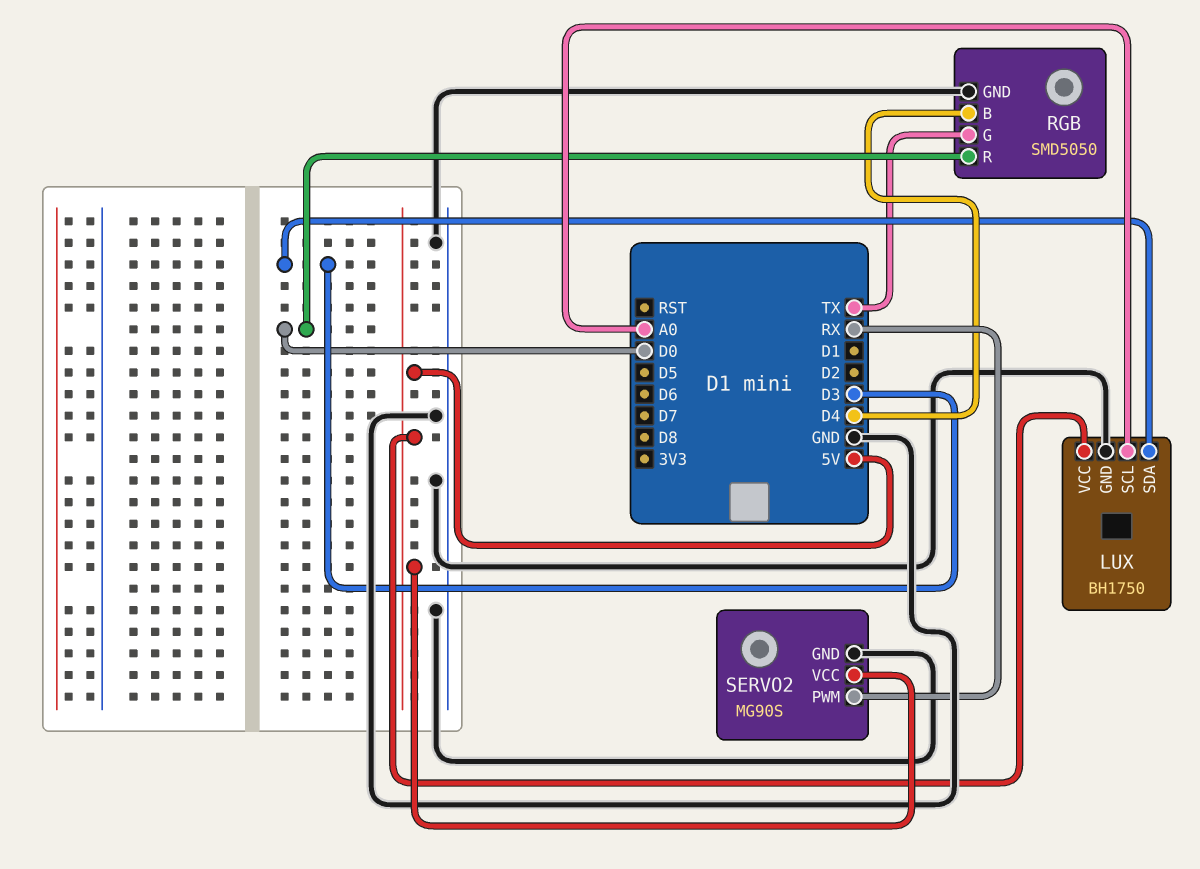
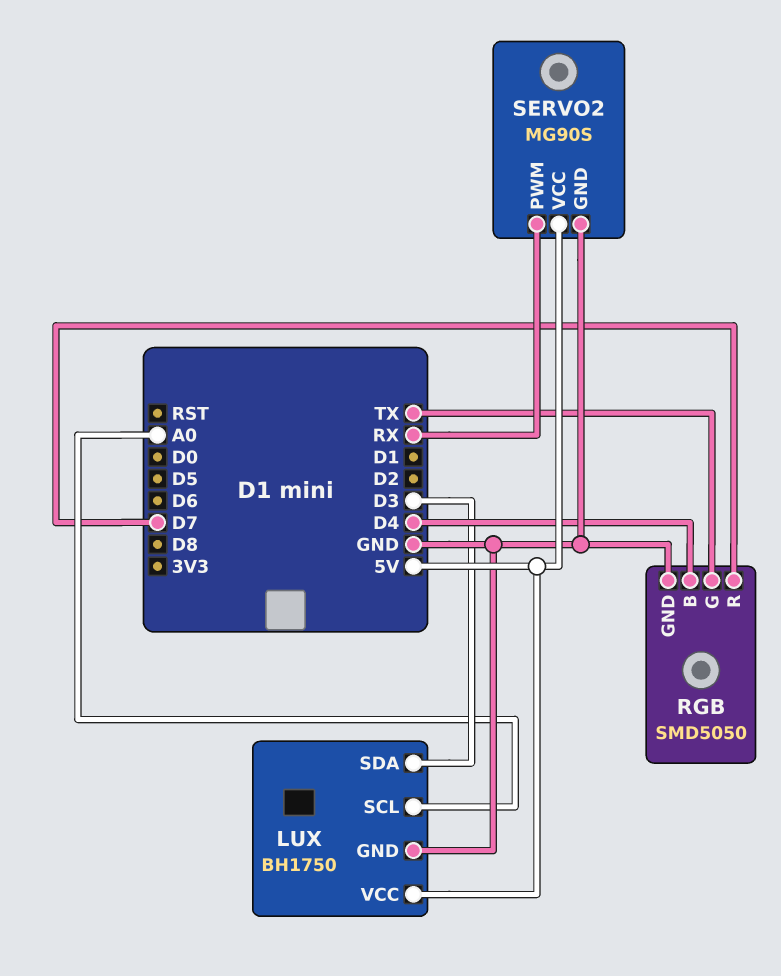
RGB pin R: D0 -> D7

